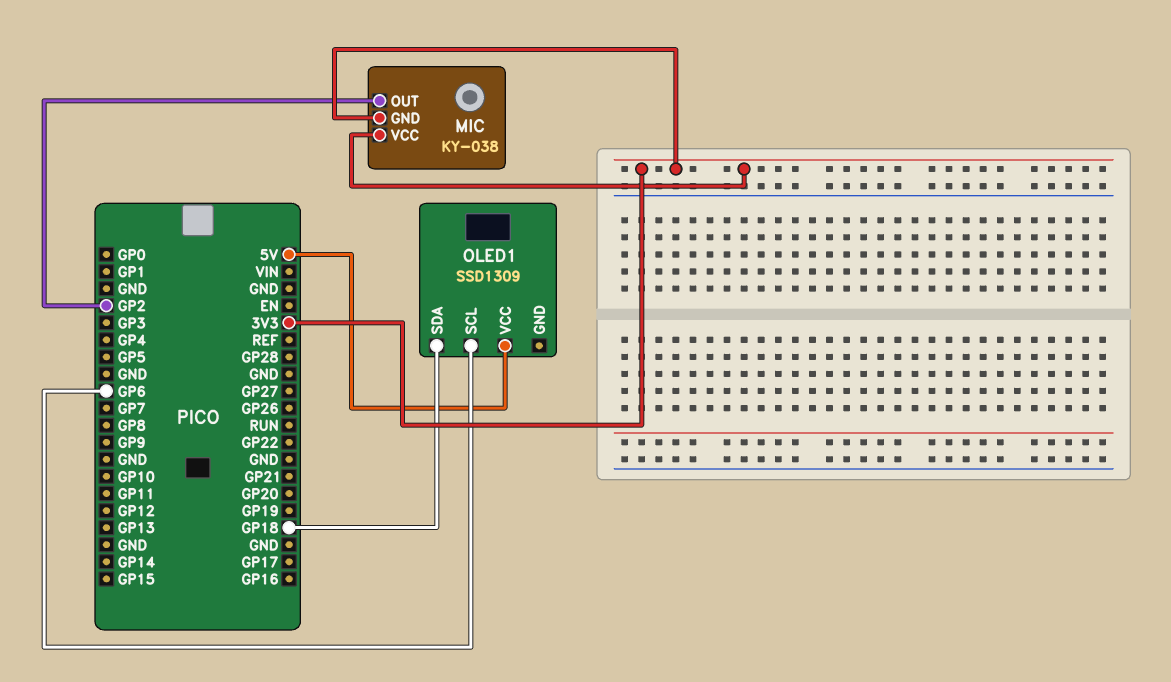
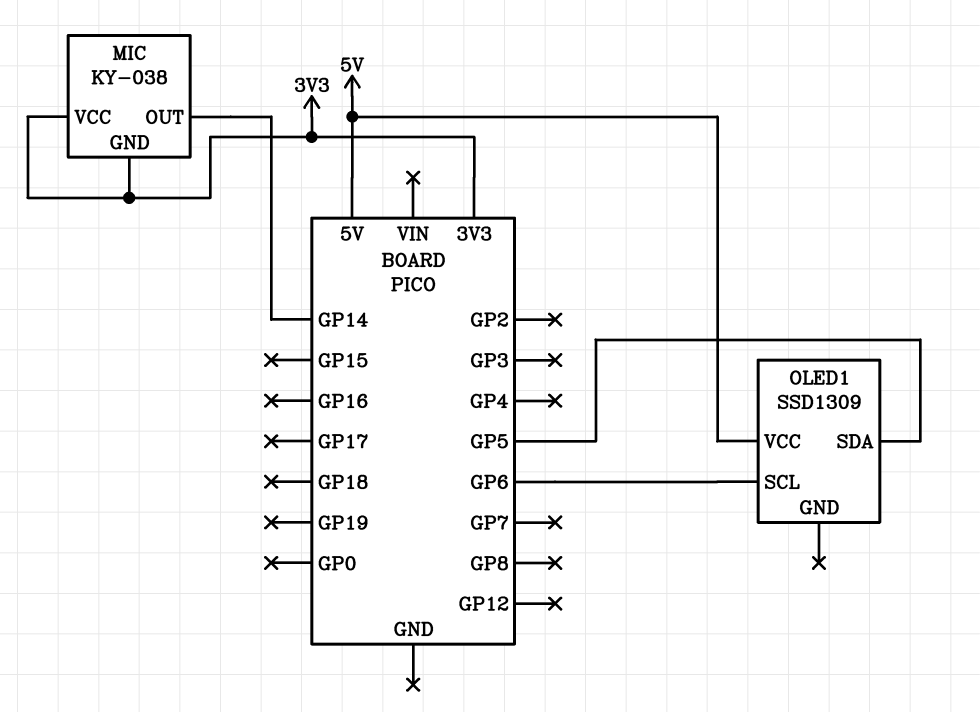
MIC pin OUT: GP2 -> GP14
OLED1 pin SDA: GP18 -> GP5

